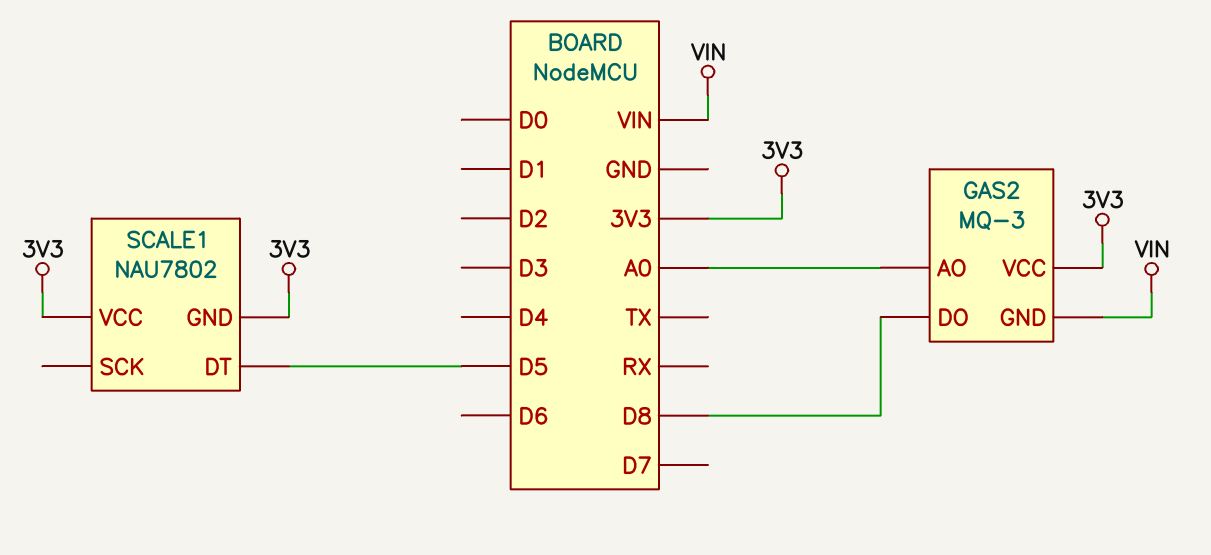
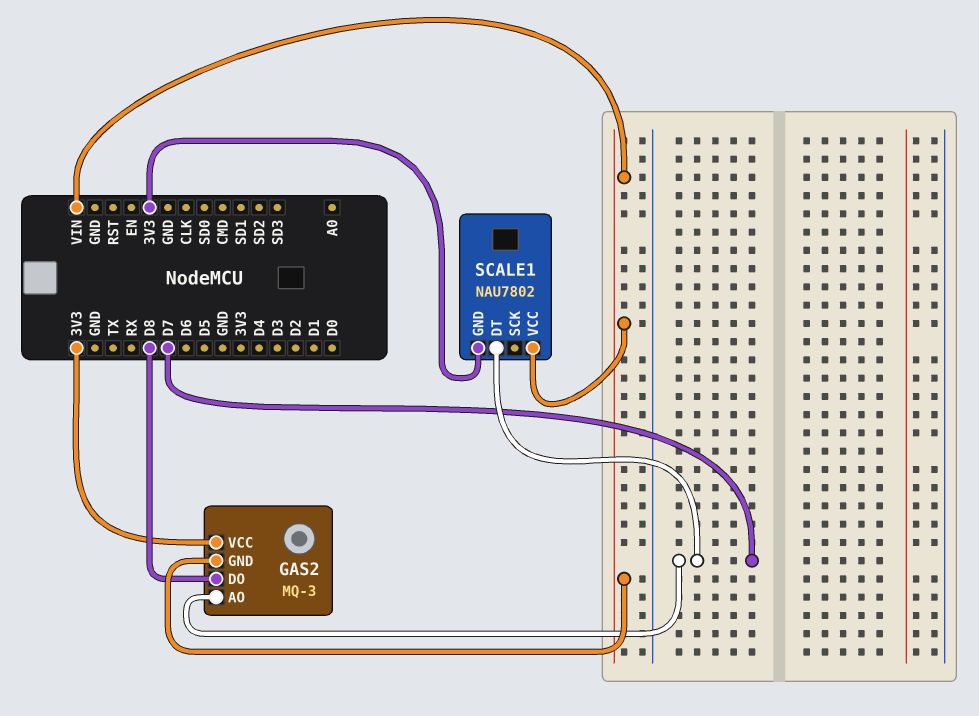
GAS2 pin AO: A0 -> D7
SCALE1 pin DT: D5 -> D7
SCALE1 pin VCC: 3V3 -> VIN

